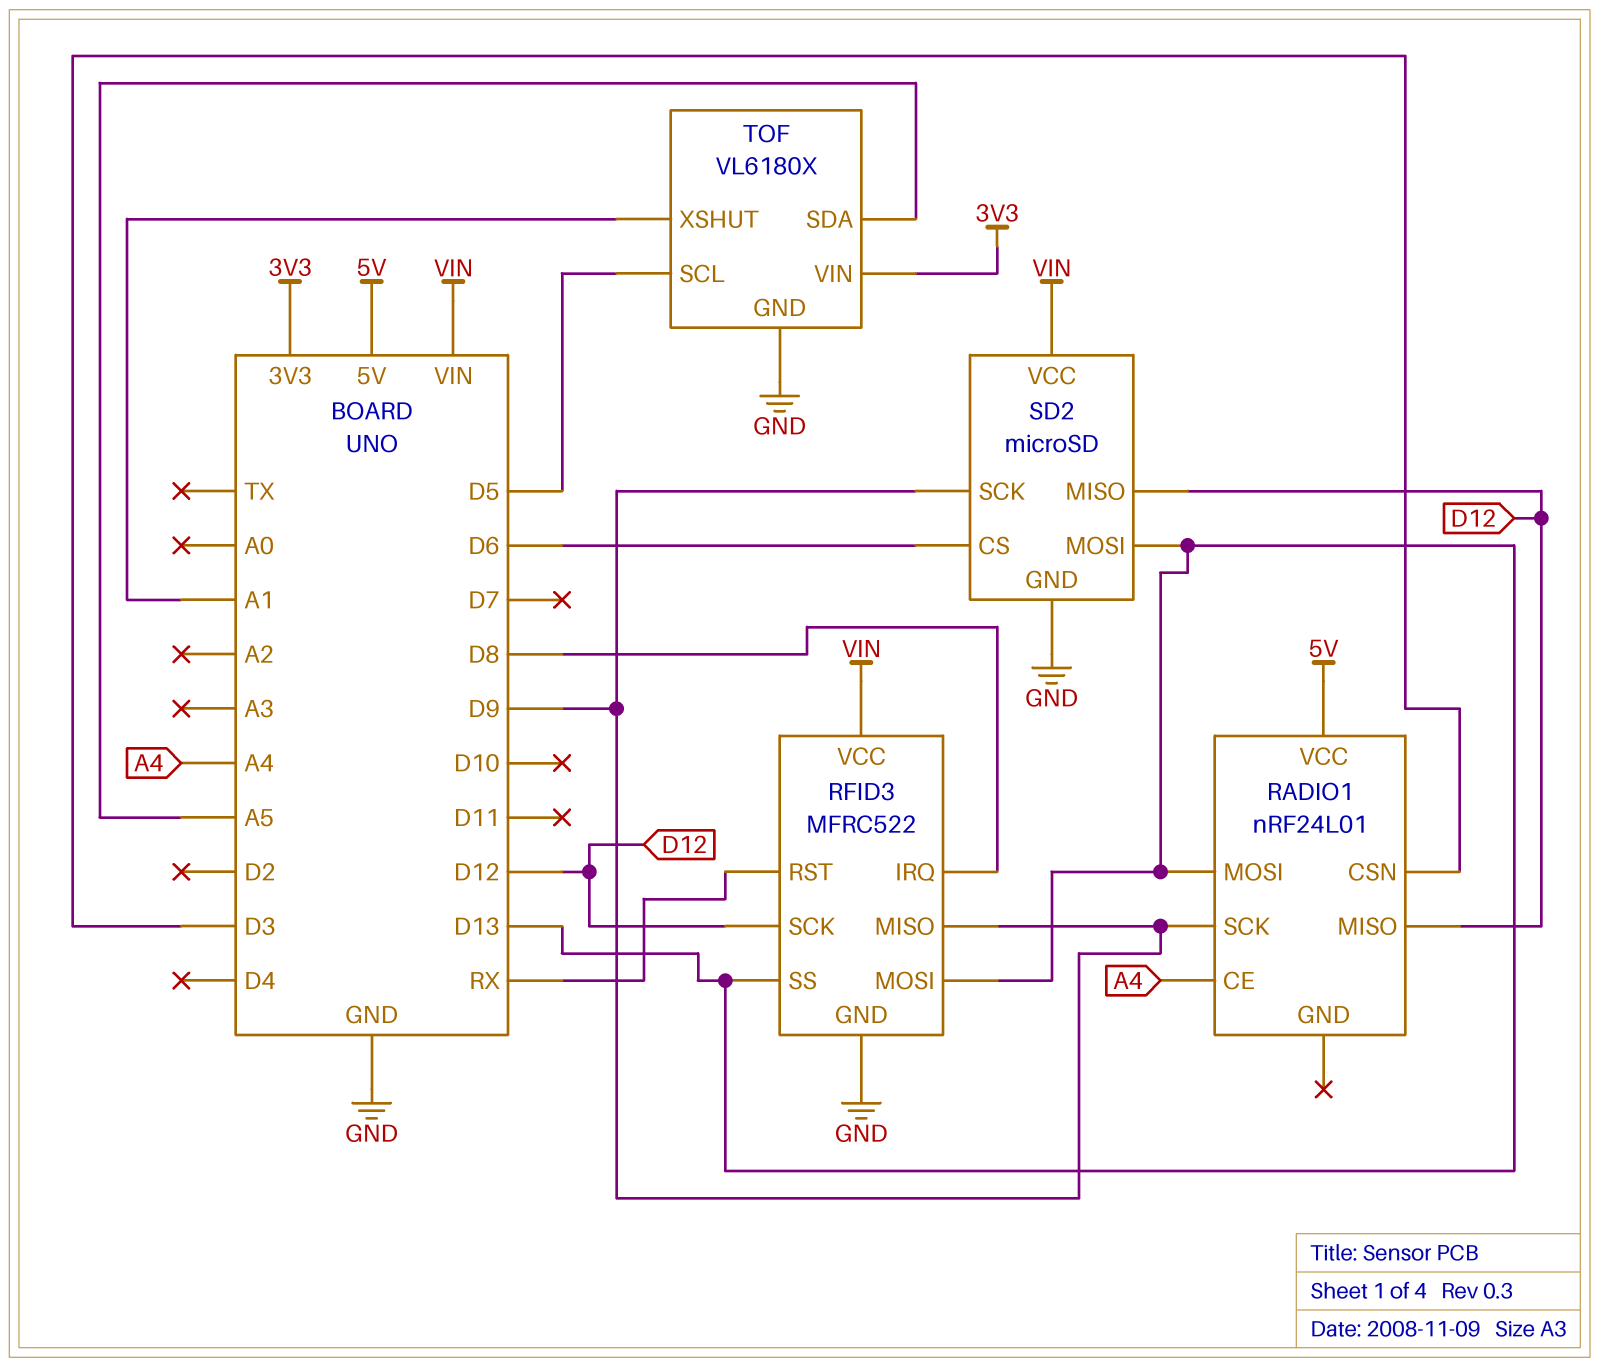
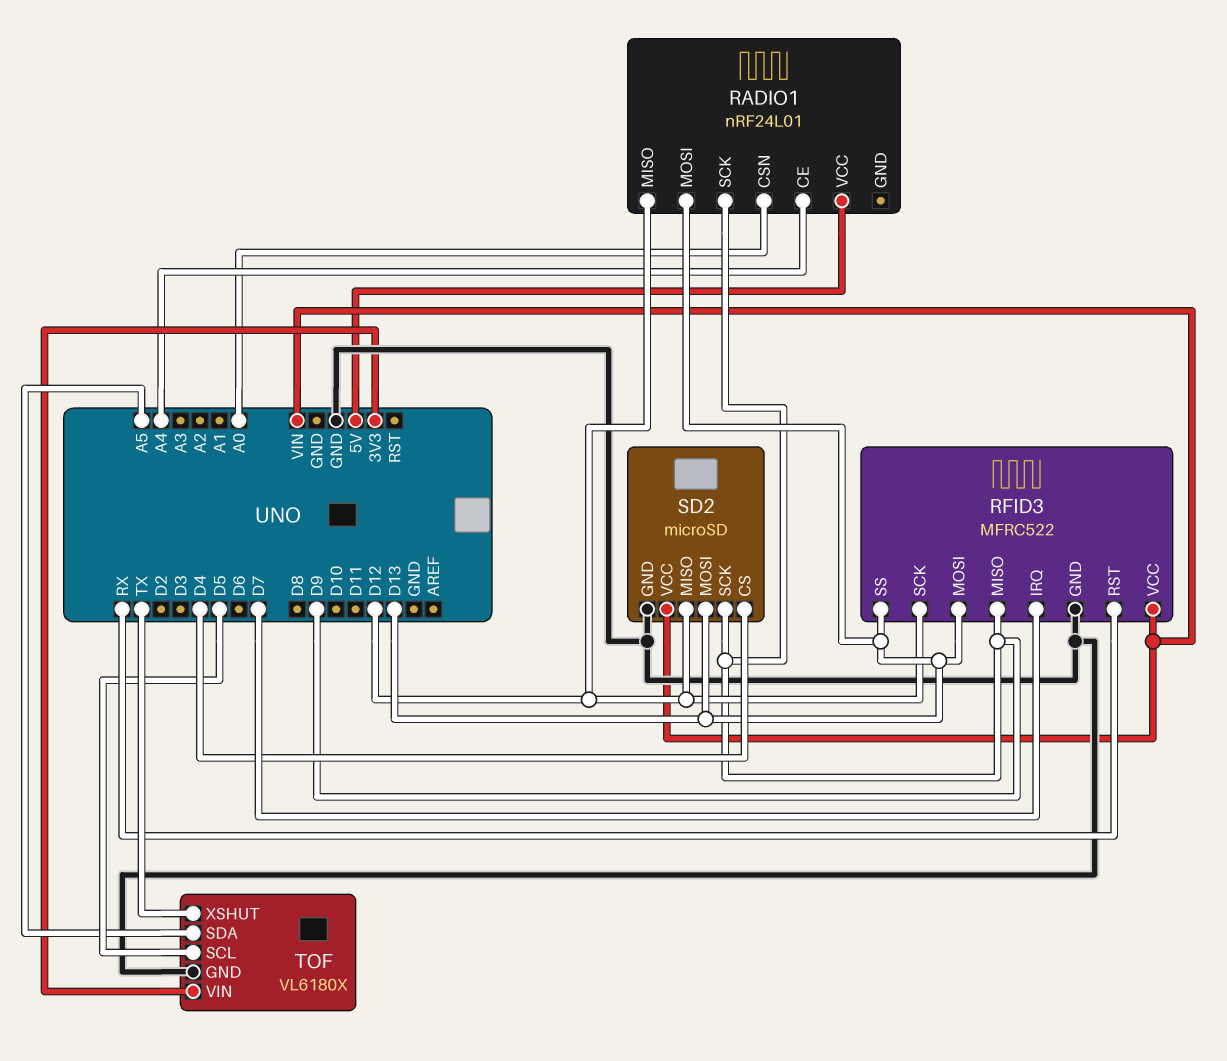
RADIO1 pin CSN: D3 -> A0
RFID3 pin IRQ: D8 -> D7
SD2 pin CS: D6 -> D4
TOF pin XSHUT: A1 -> TX

